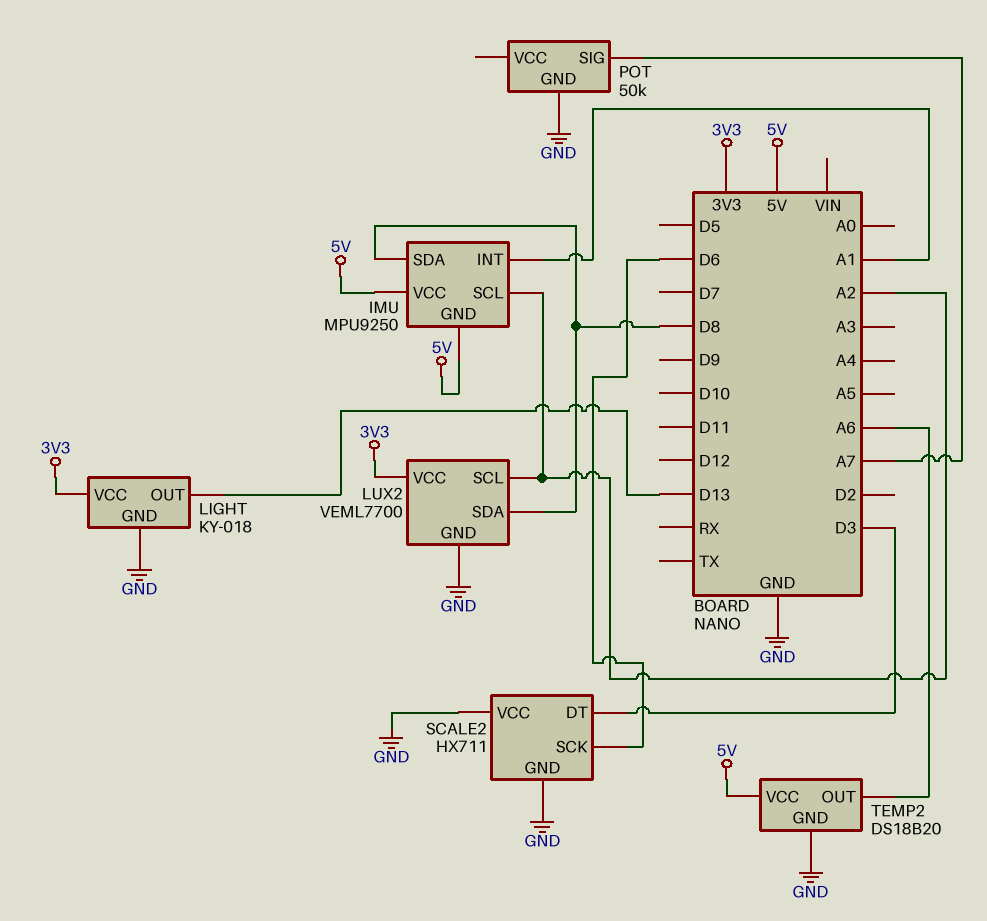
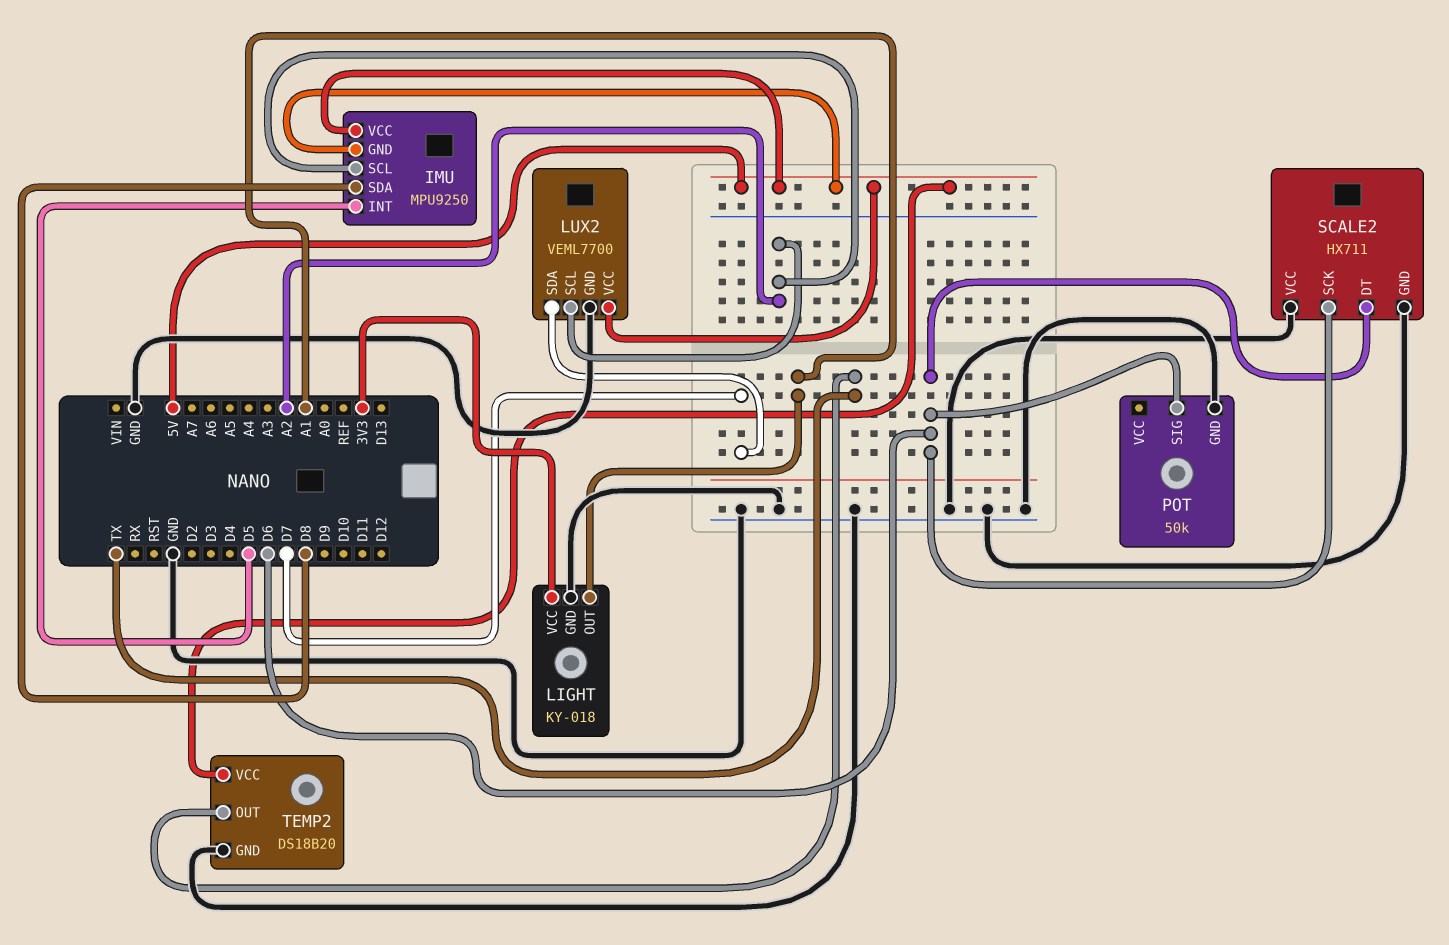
IMU pin INT: A1 -> D5
LIGHT pin OUT: D13 -> A1
LUX2 pin SDA: D8 -> D7
LUX2 pin VCC: 3V3 -> 5V
POT pin SIG: A7 -> D6
SCALE2 pin DT: D3 -> D6
TEMP2 pin OUT: A6 -> TX

